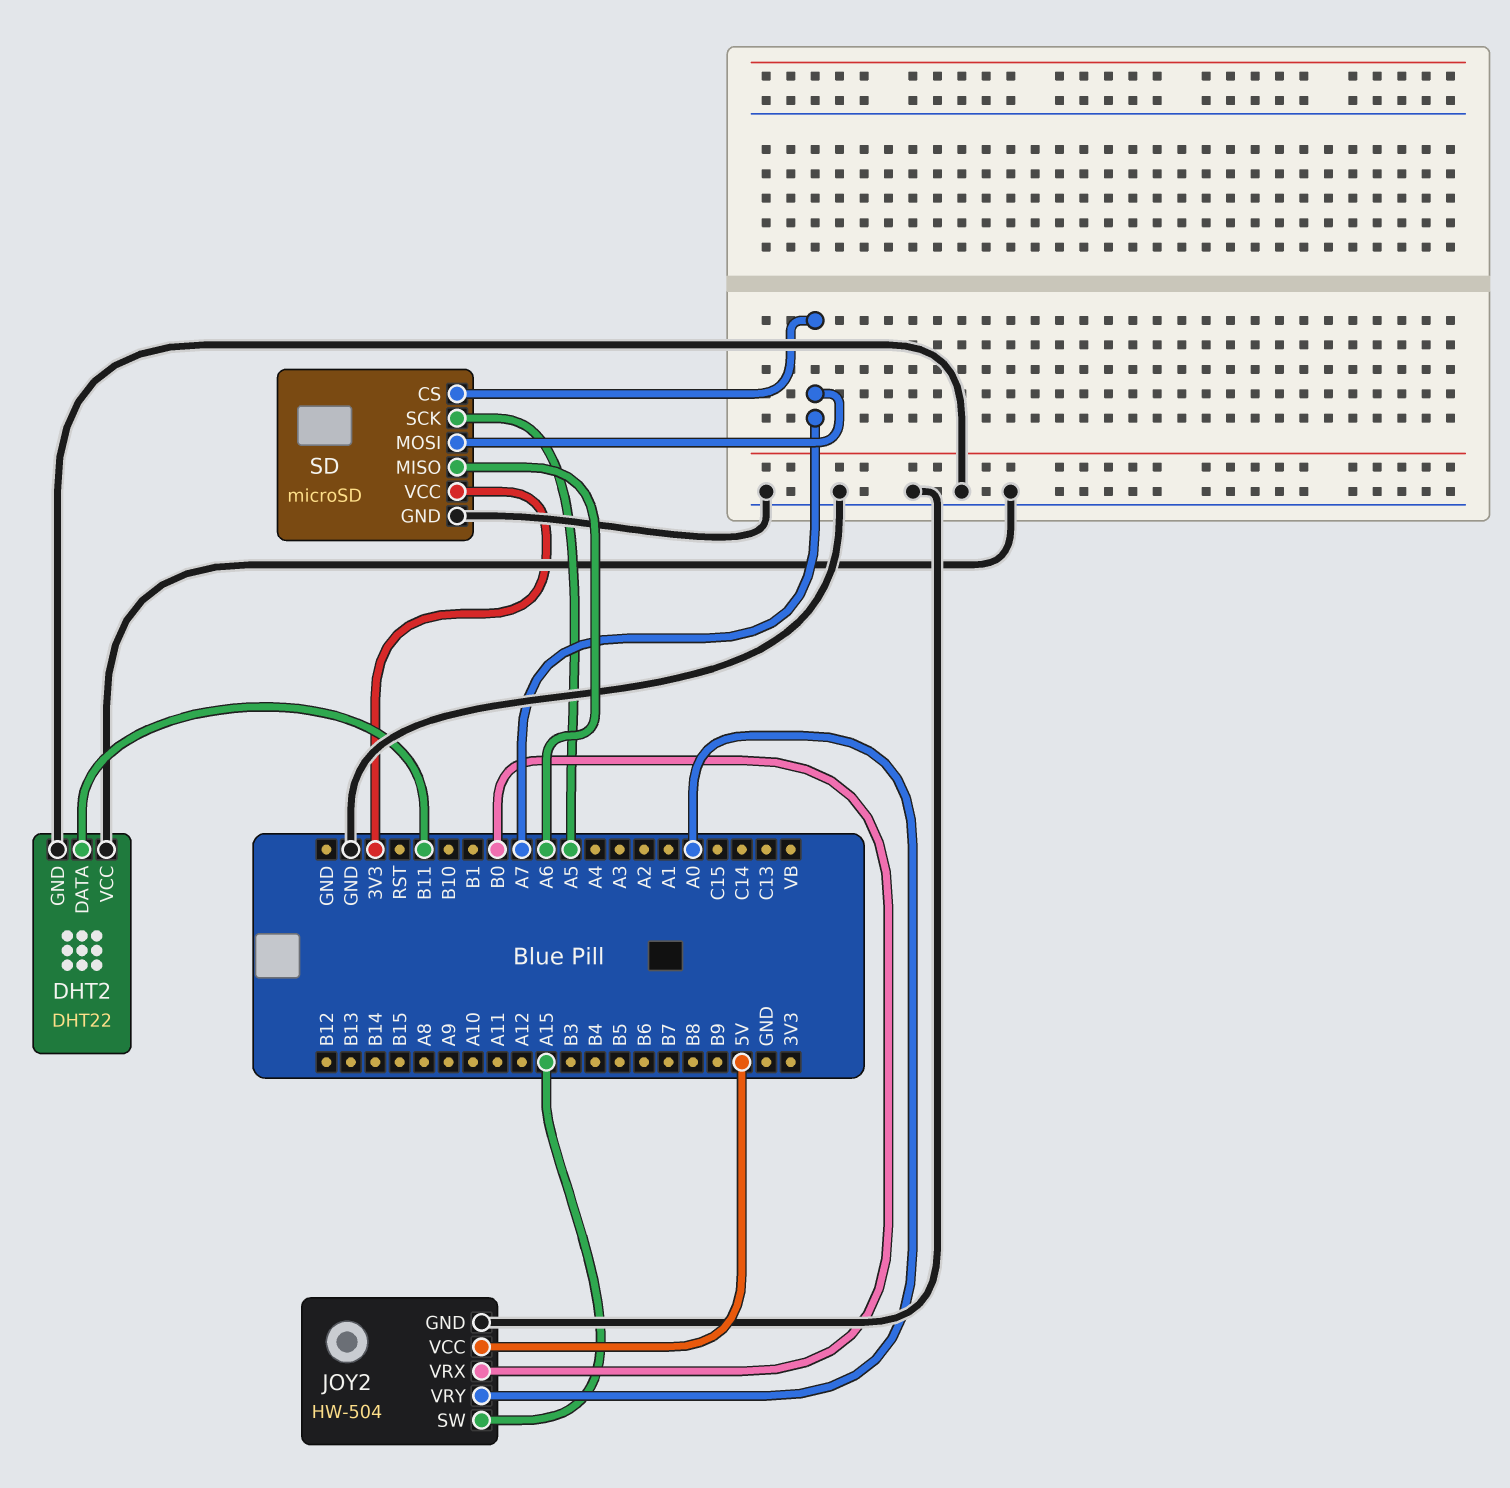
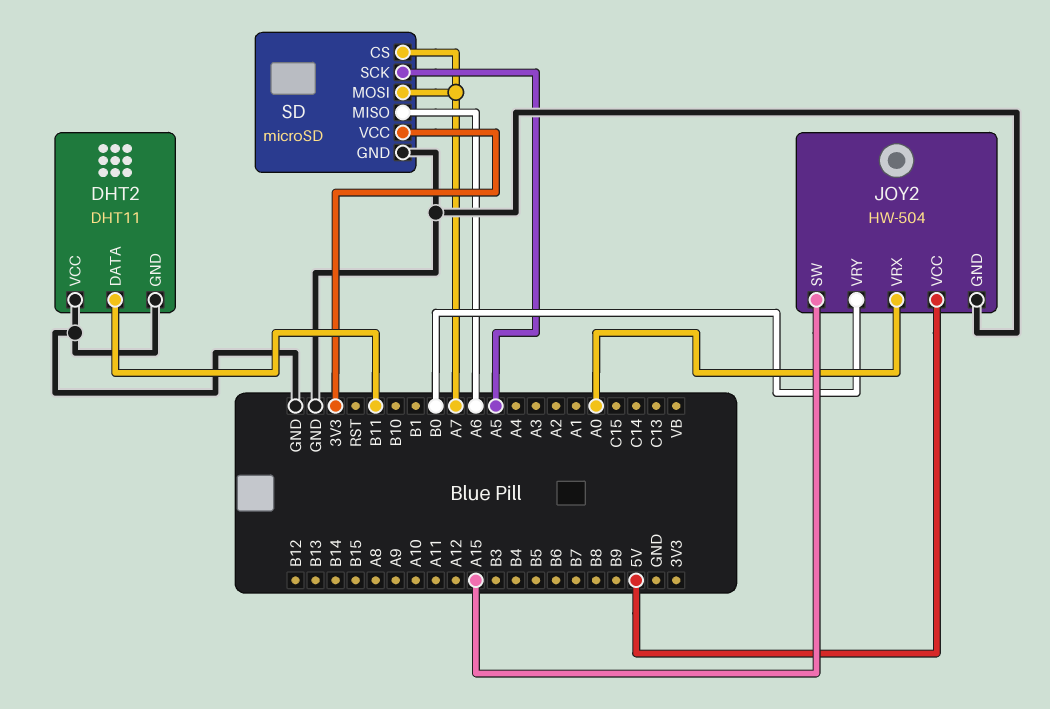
DHT2: DHT22 -> DHT11
JOY2 pin VRX: B0 -> A0
JOY2 pin VRY: A0 -> B0

